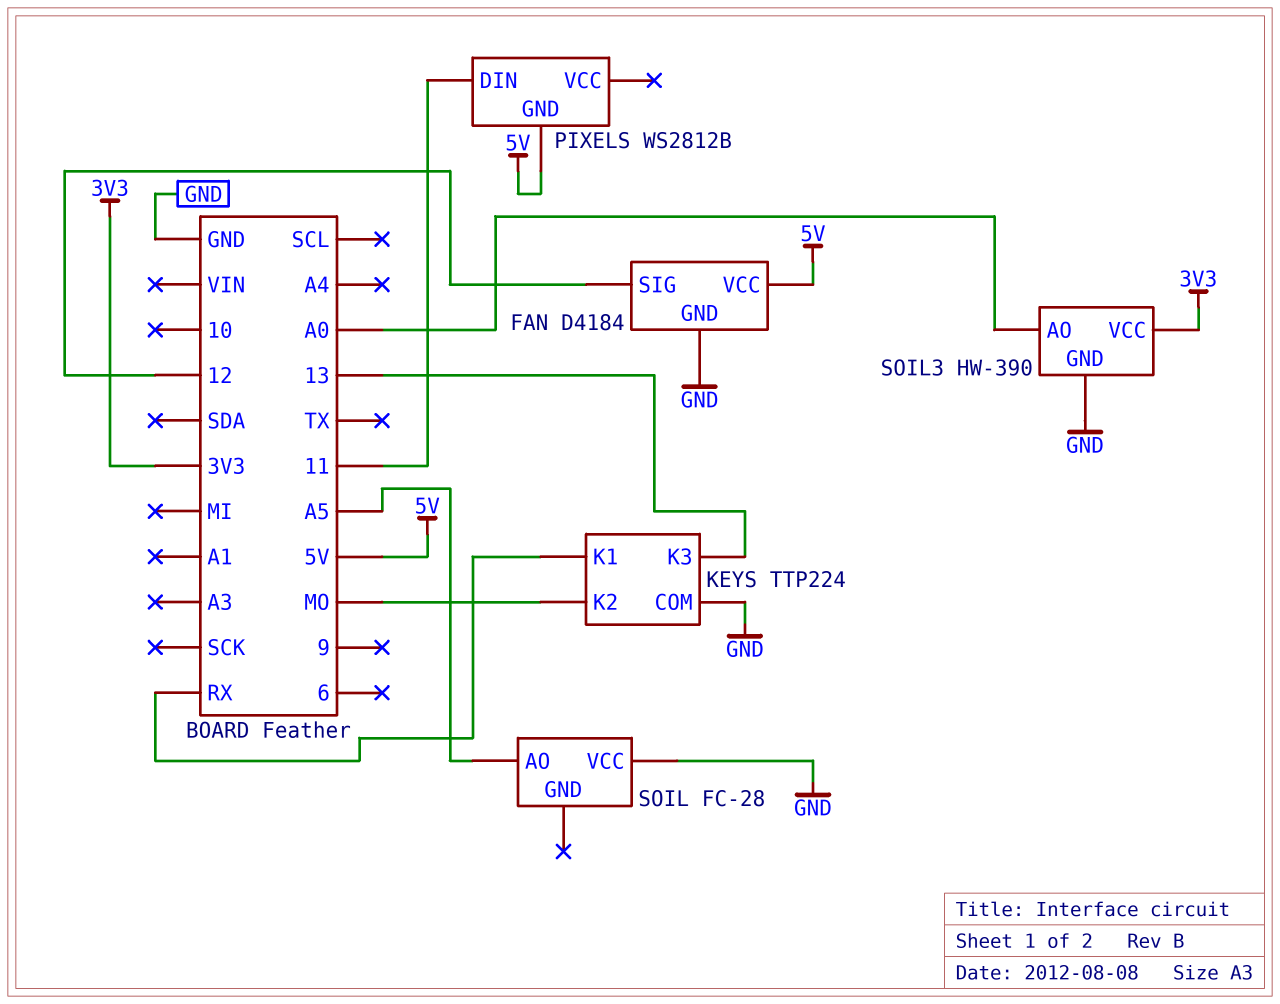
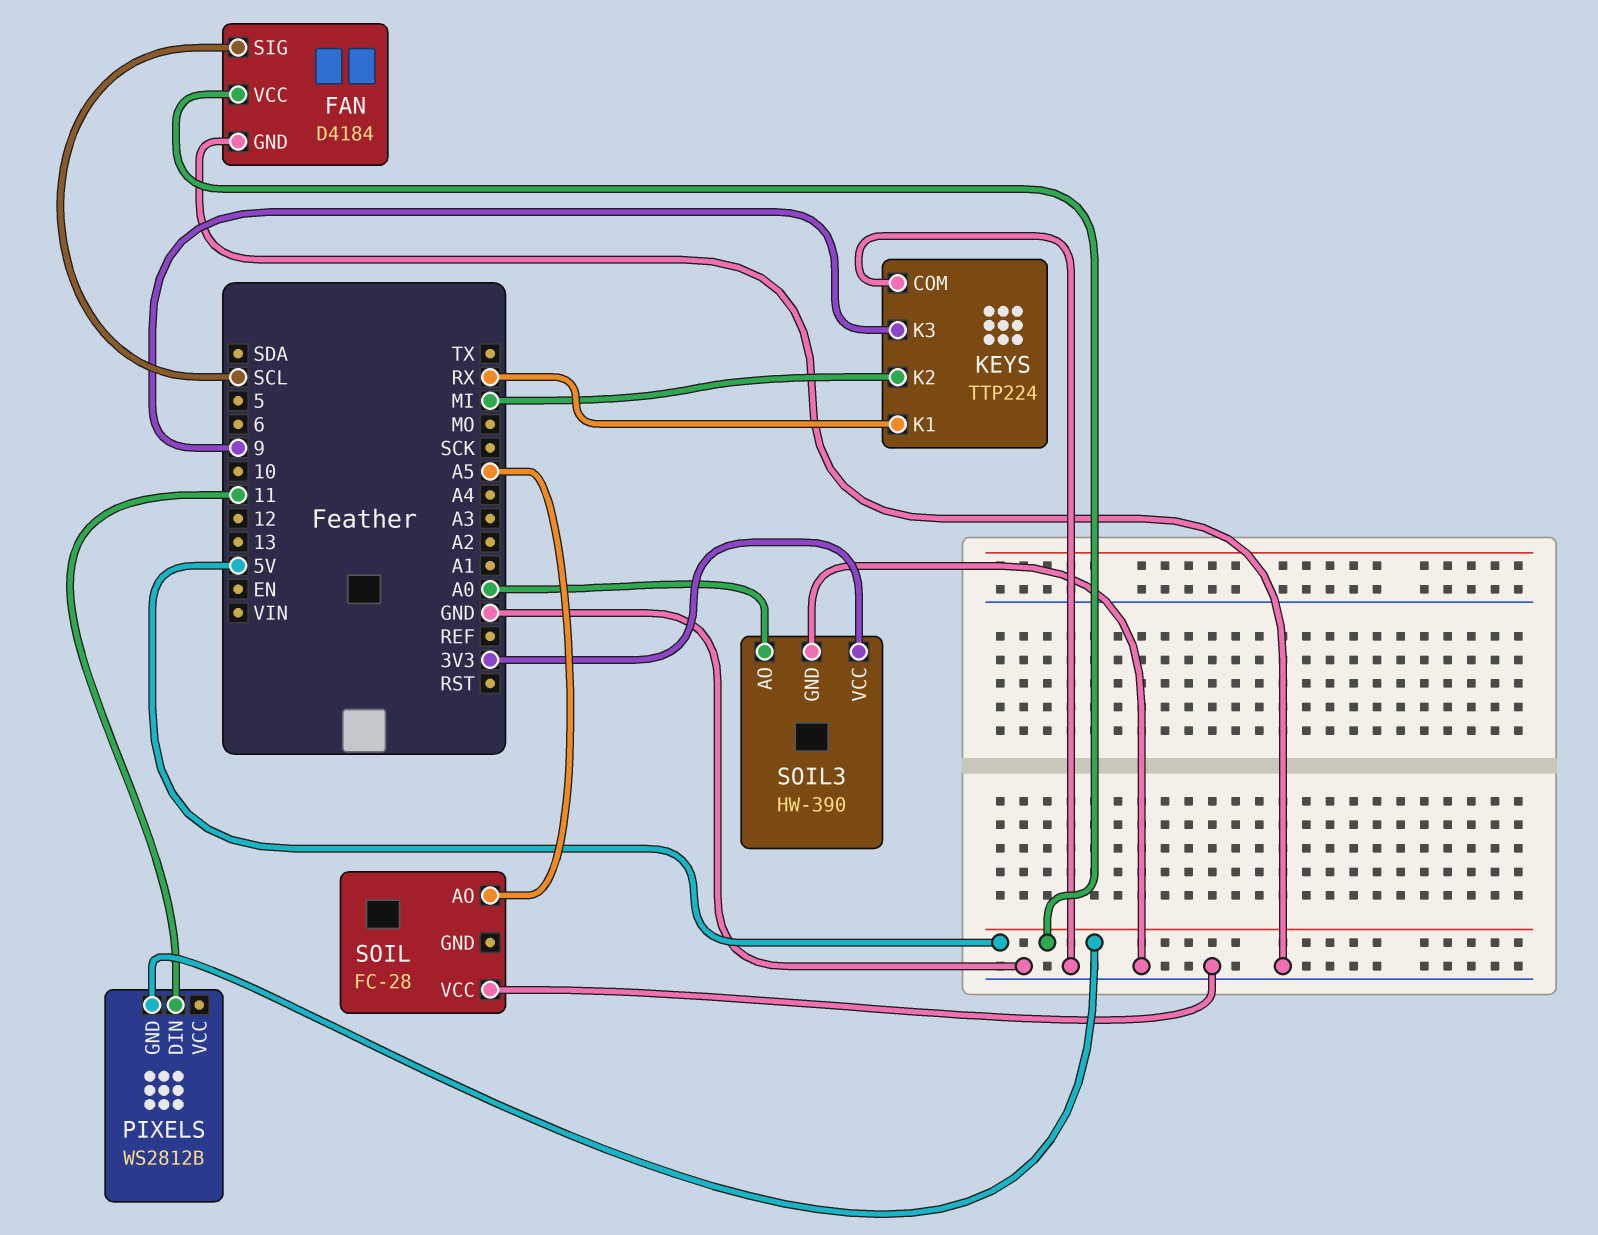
FAN pin SIG: 12 -> SCL
KEYS pin K2: MO -> MI
KEYS pin K3: 13 -> 9

